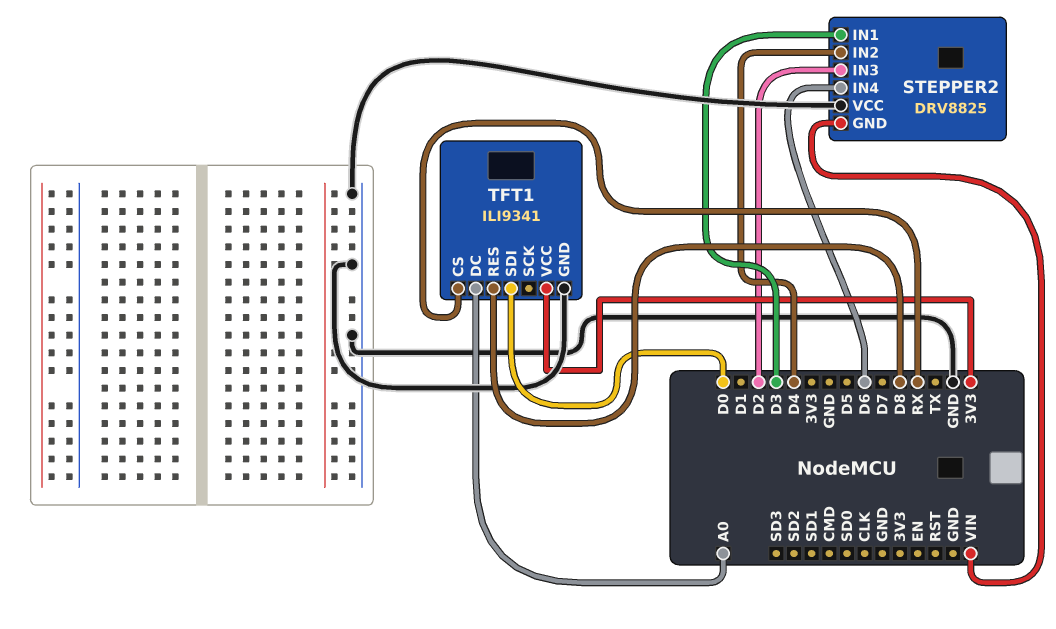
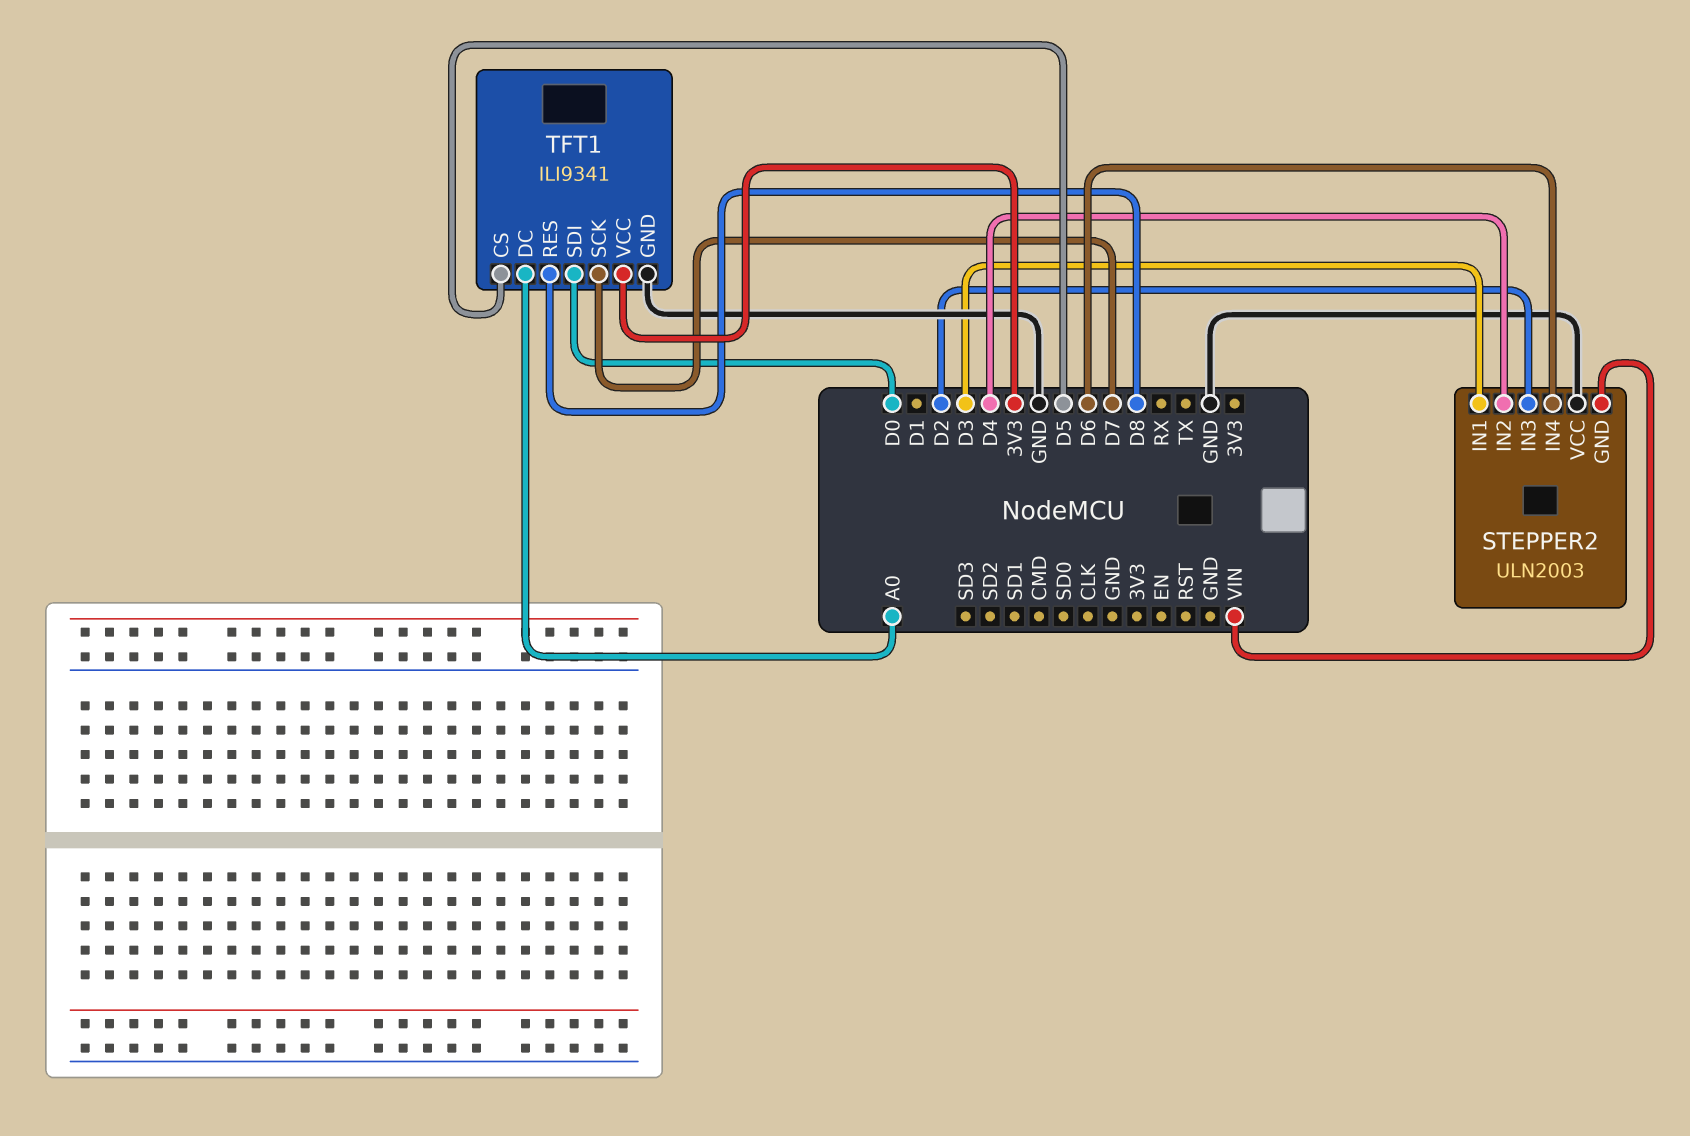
STEPPER2: DRV8825 -> ULN2003
TFT1 pin CS: RX -> D5
TFT1 pin SCK: none -> D7

